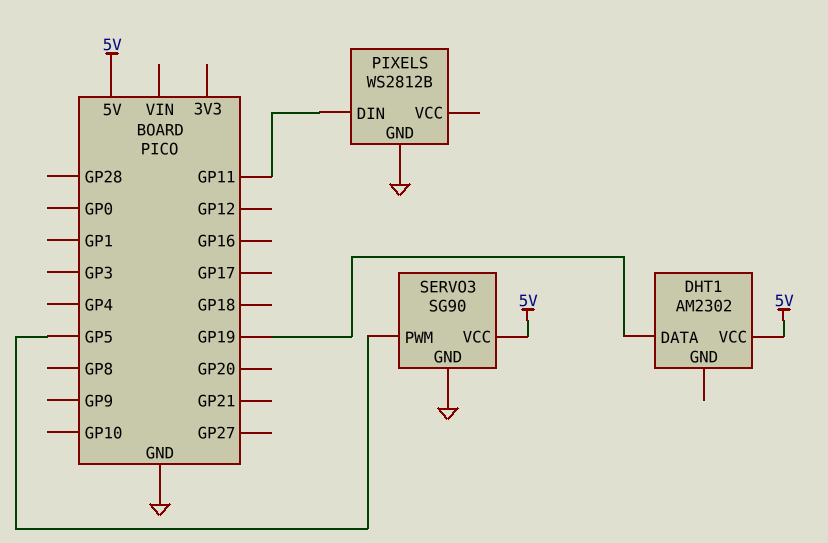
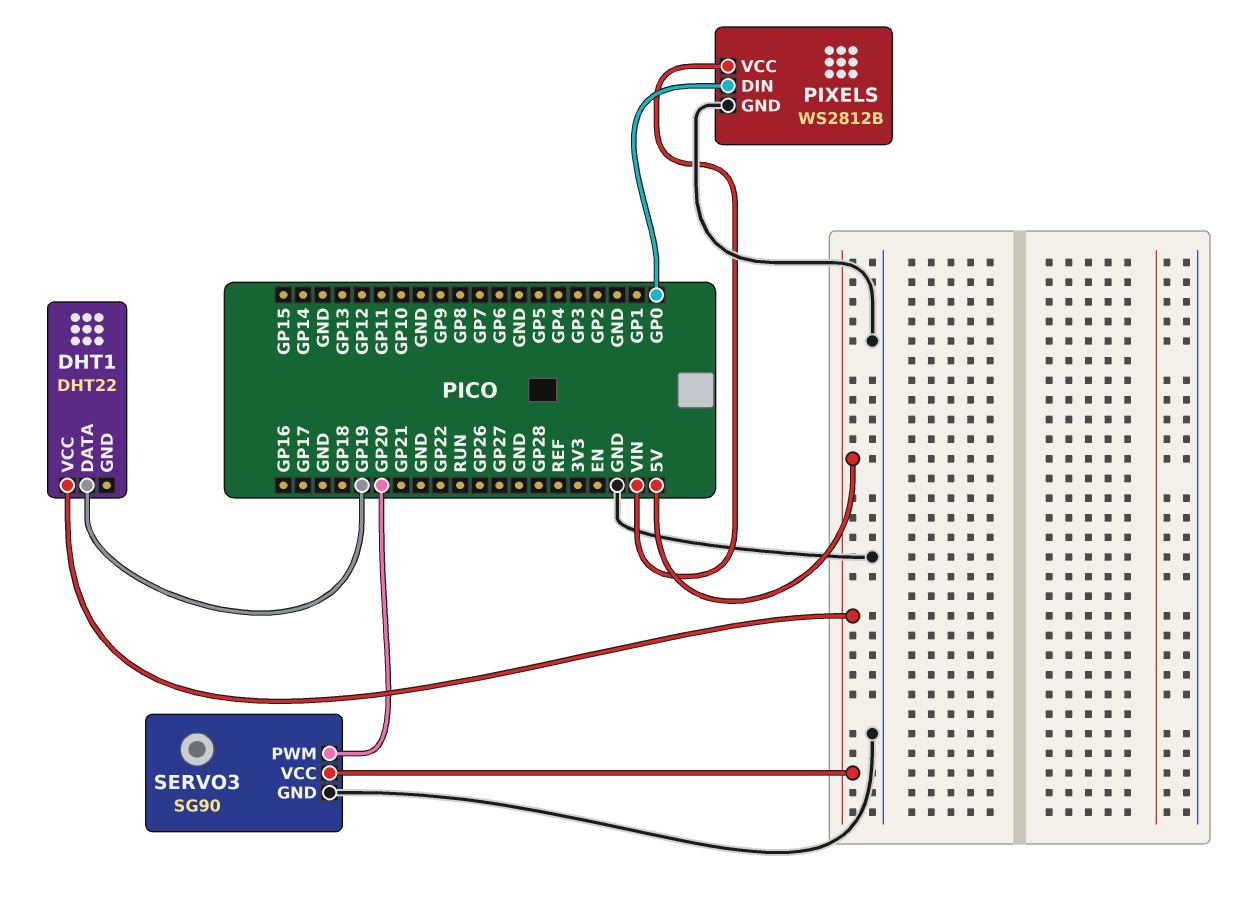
DHT1: AM2302 -> DHT22
PIXELS pin DIN: GP11 -> GP0
PIXELS pin VCC: none -> VIN
SERVO3 pin PWM: GP5 -> GP20

